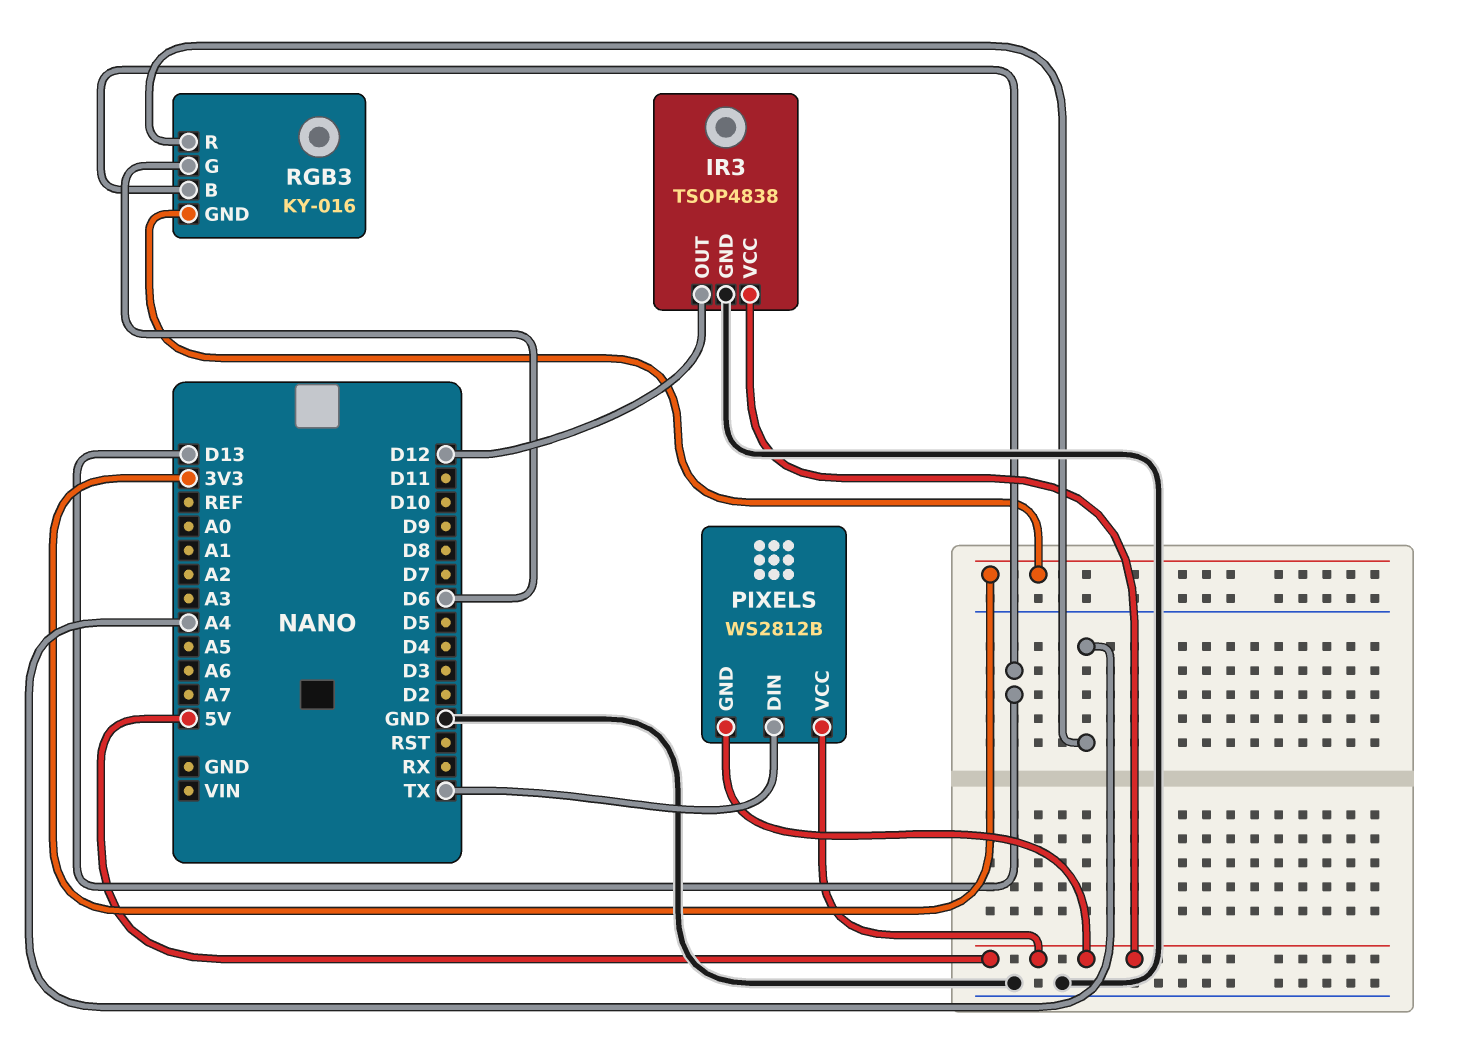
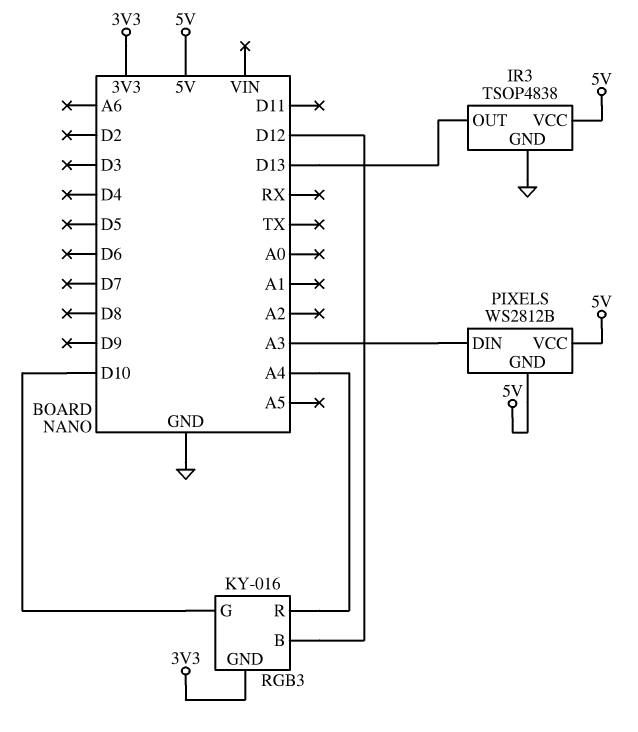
IR3 pin OUT: D12 -> D13
PIXELS pin DIN: TX -> A3
RGB3 pin B: D13 -> D12
RGB3 pin G: D6 -> D10

